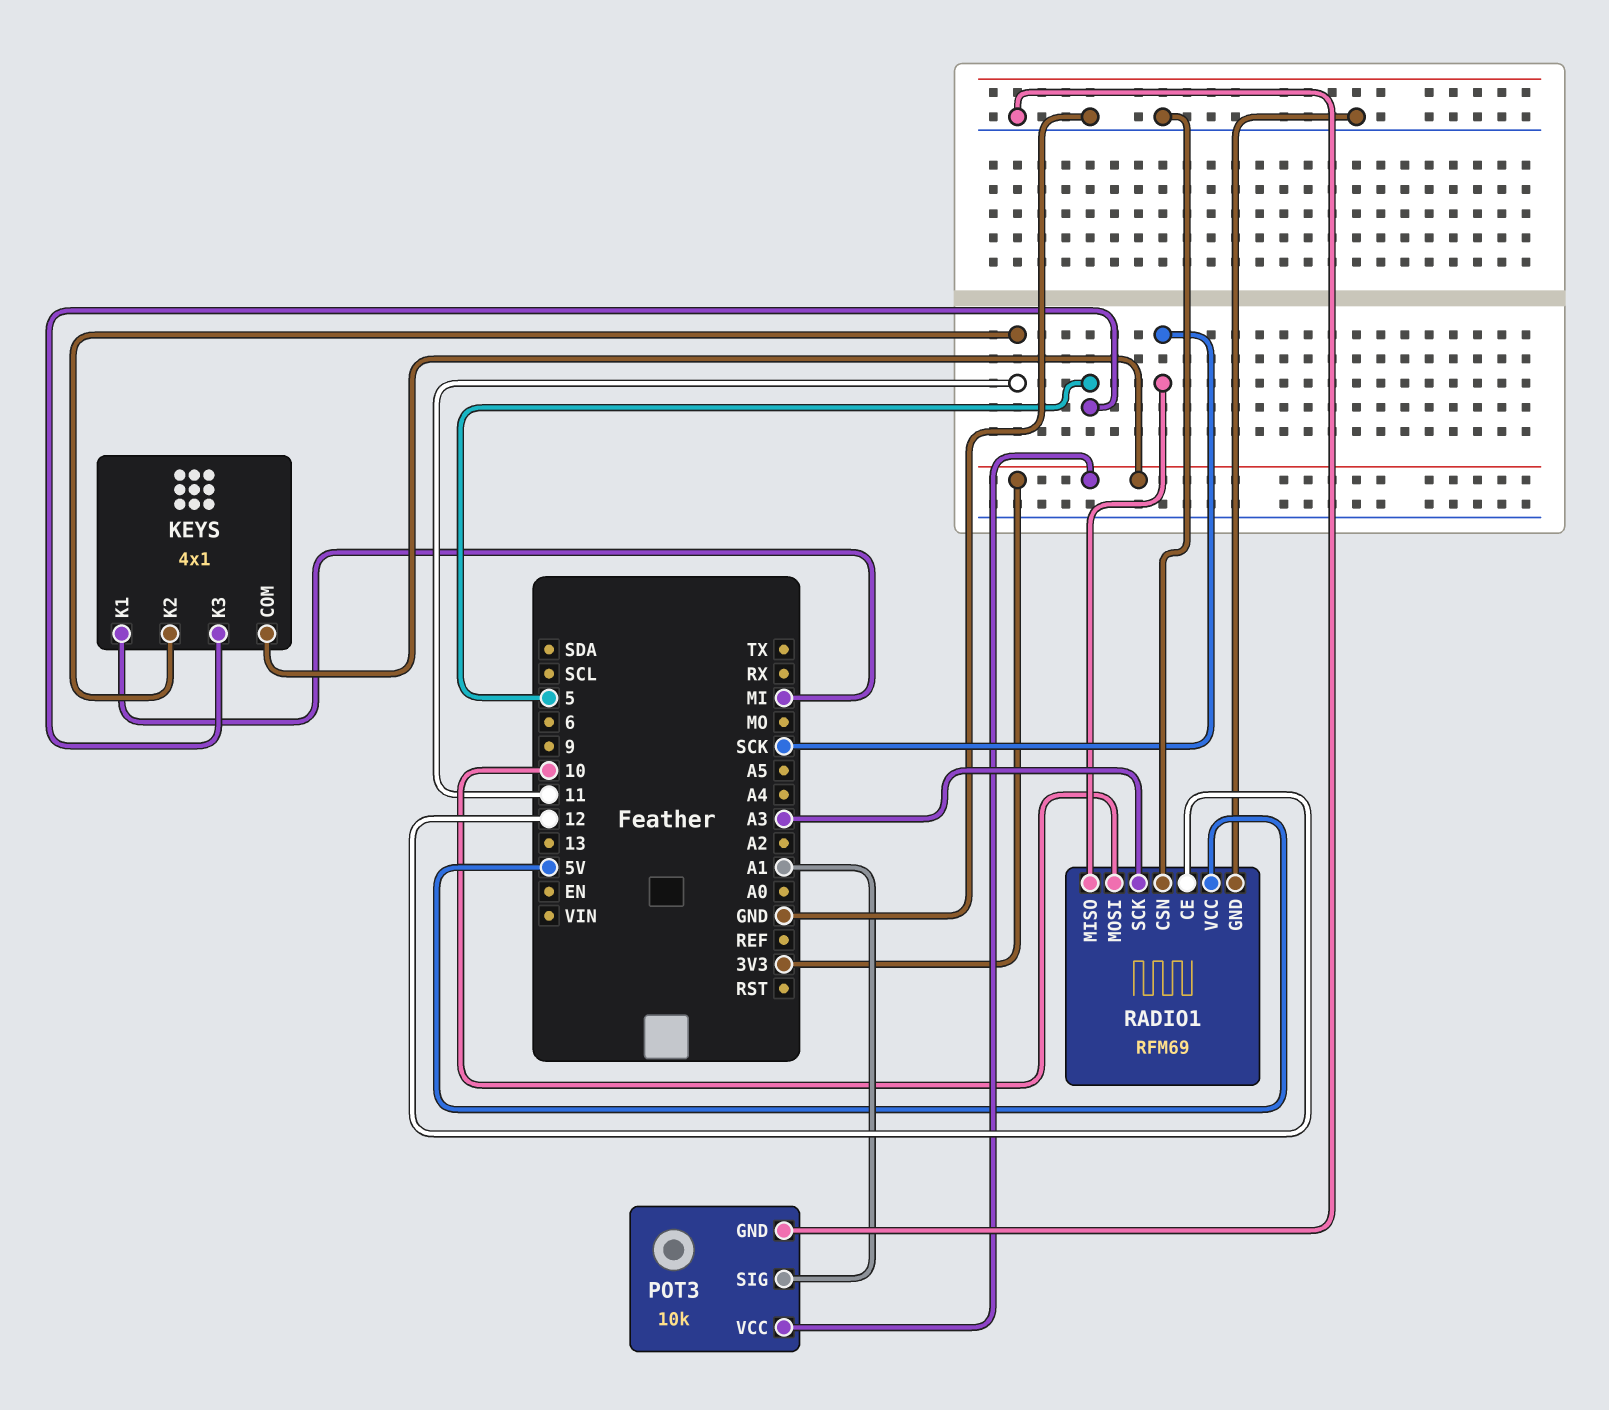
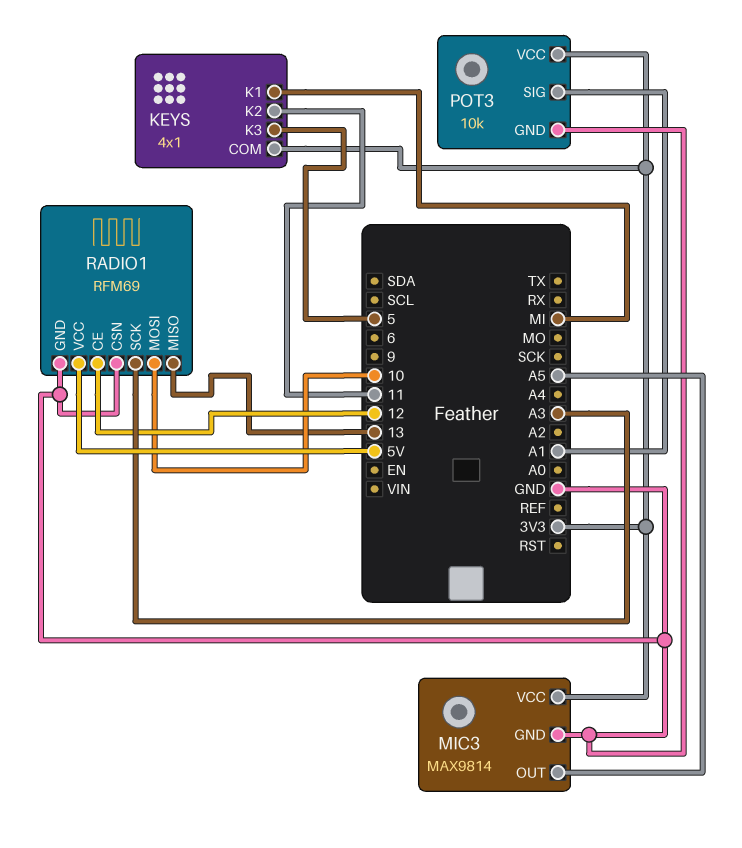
MIC3: none -> MAX9814
MIC3 pin GND: none -> GND
MIC3 pin OUT: none -> A5
MIC3 pin VCC: none -> 3V3
RADIO1 pin MISO: SCK -> 13

